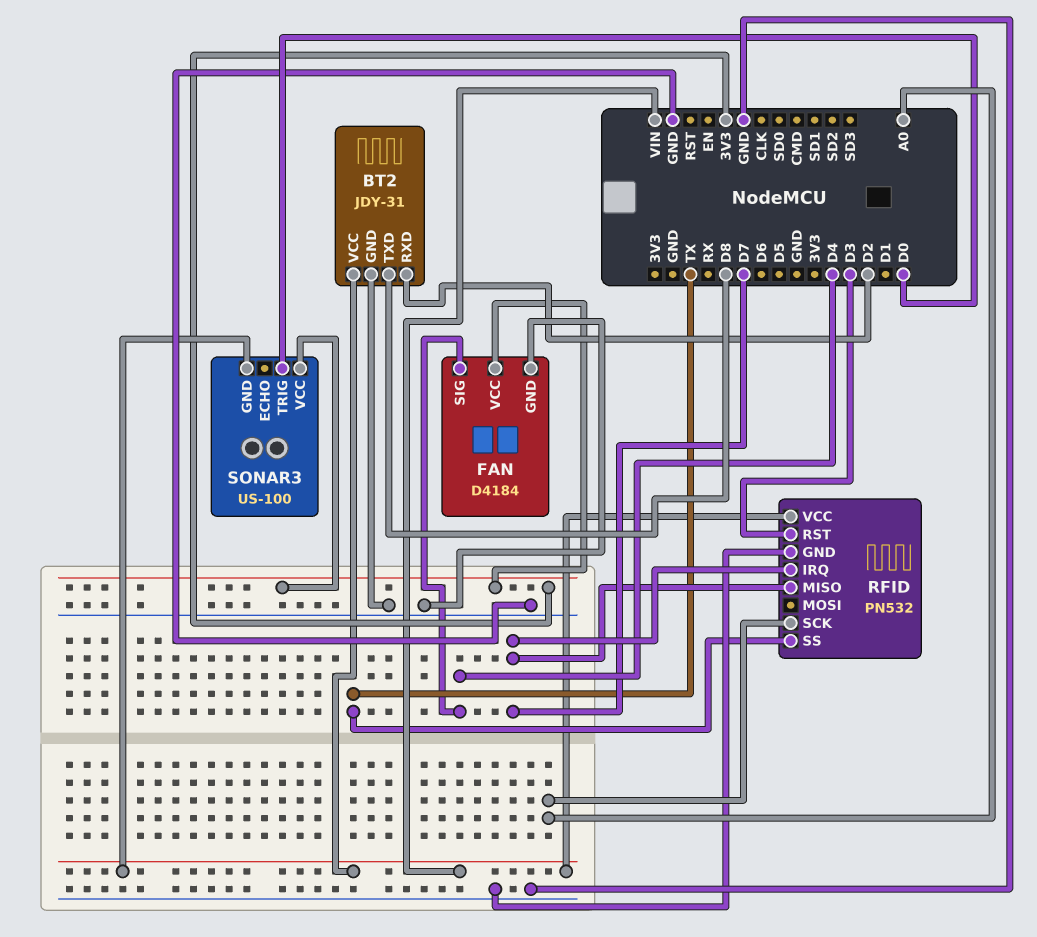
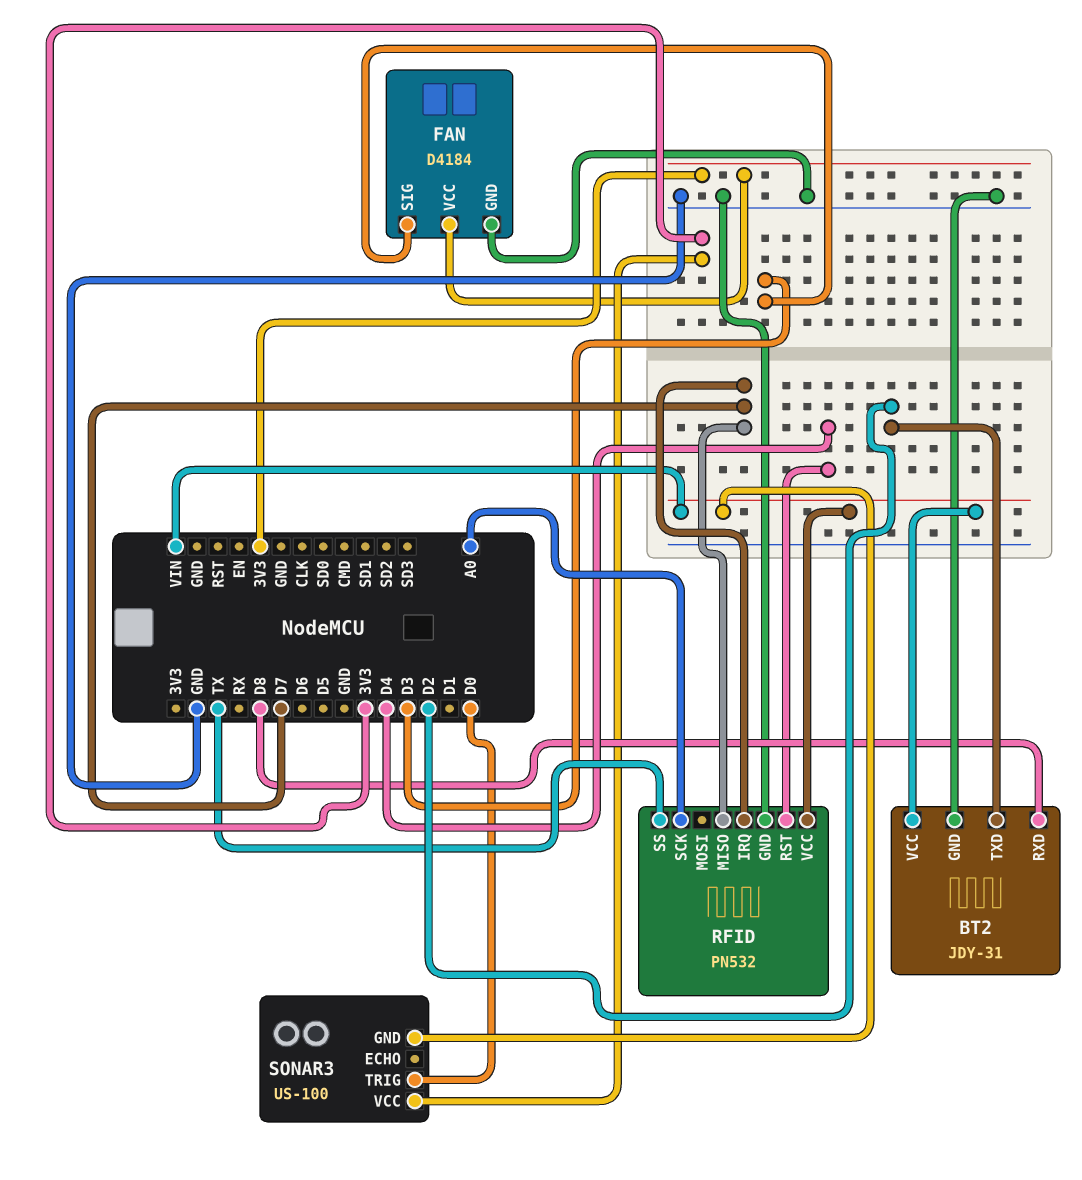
BT2 pin RXD: D2 -> D8
BT2 pin TXD: D8 -> D2
FAN pin SIG: D4 -> D3
RFID pin RST: D3 -> D4

